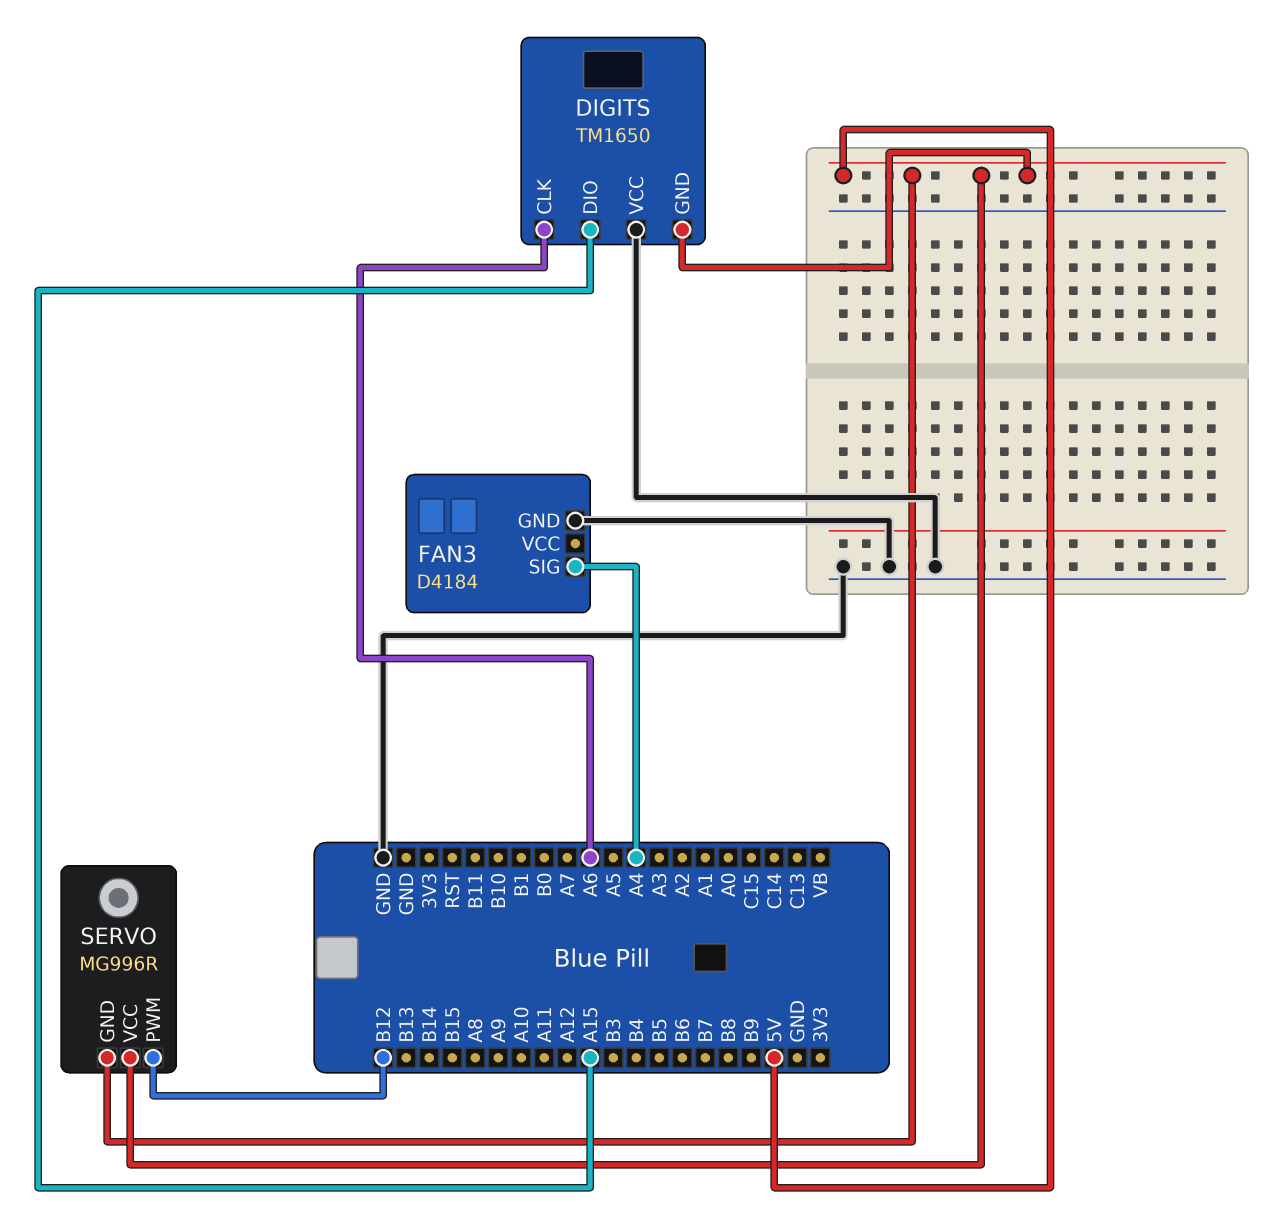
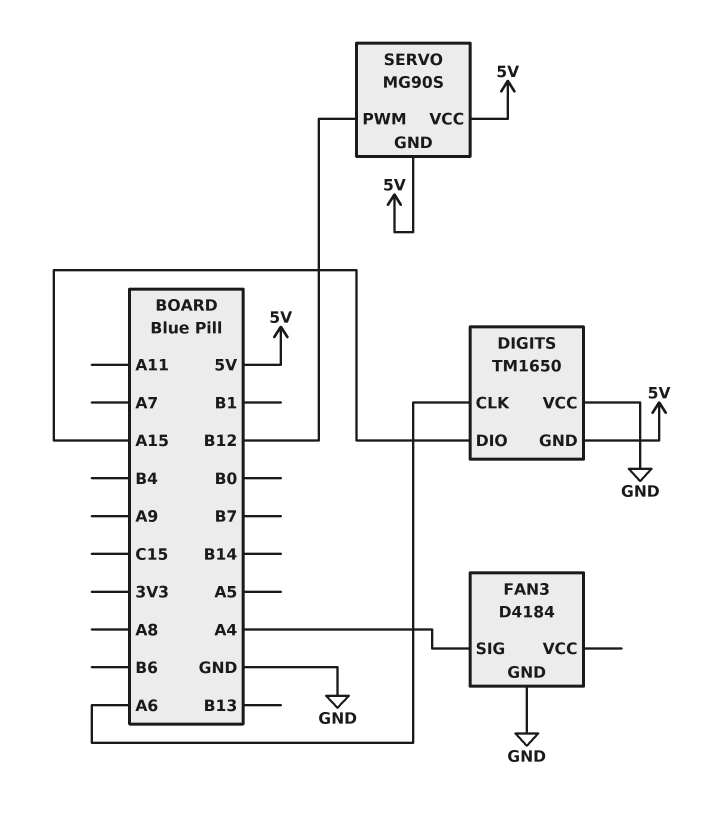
SERVO: MG996R -> MG90S

